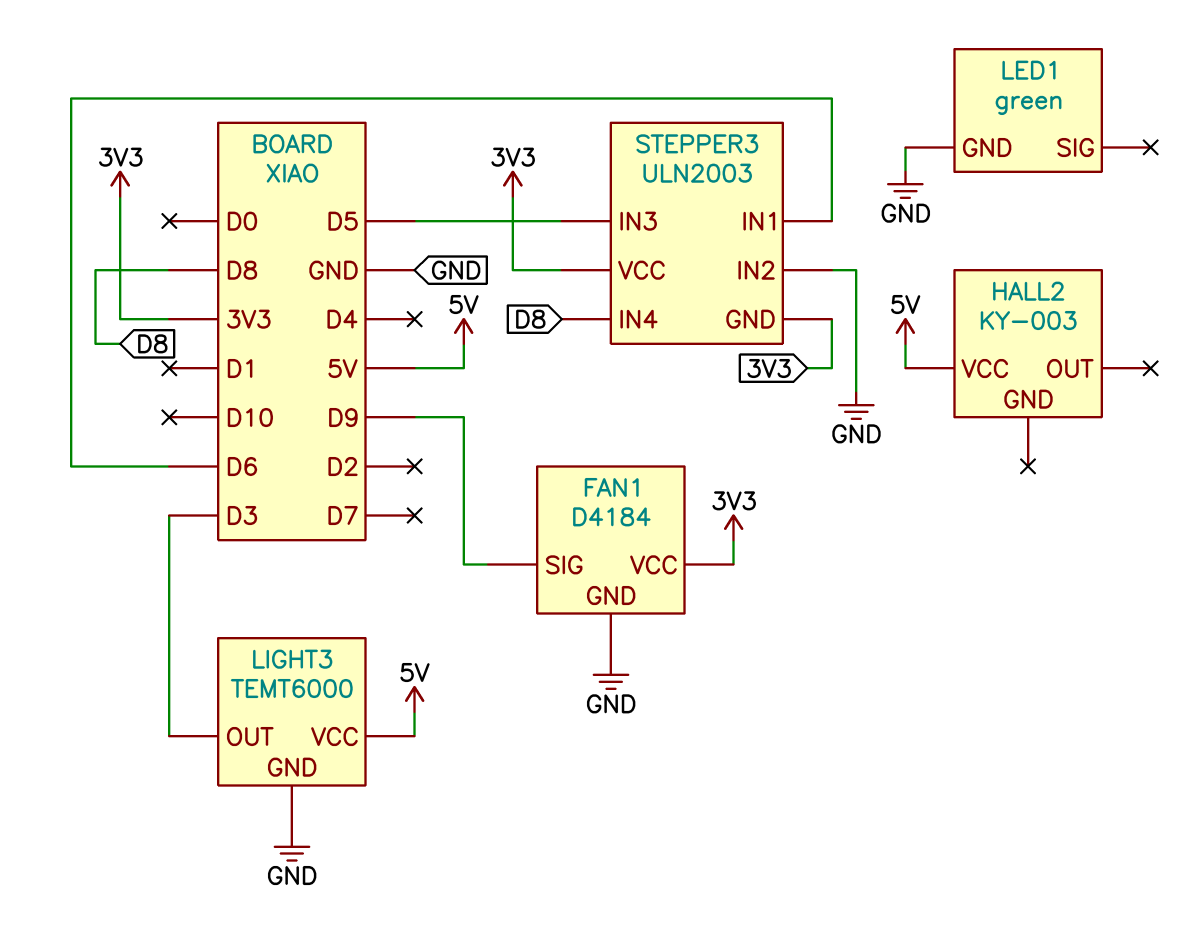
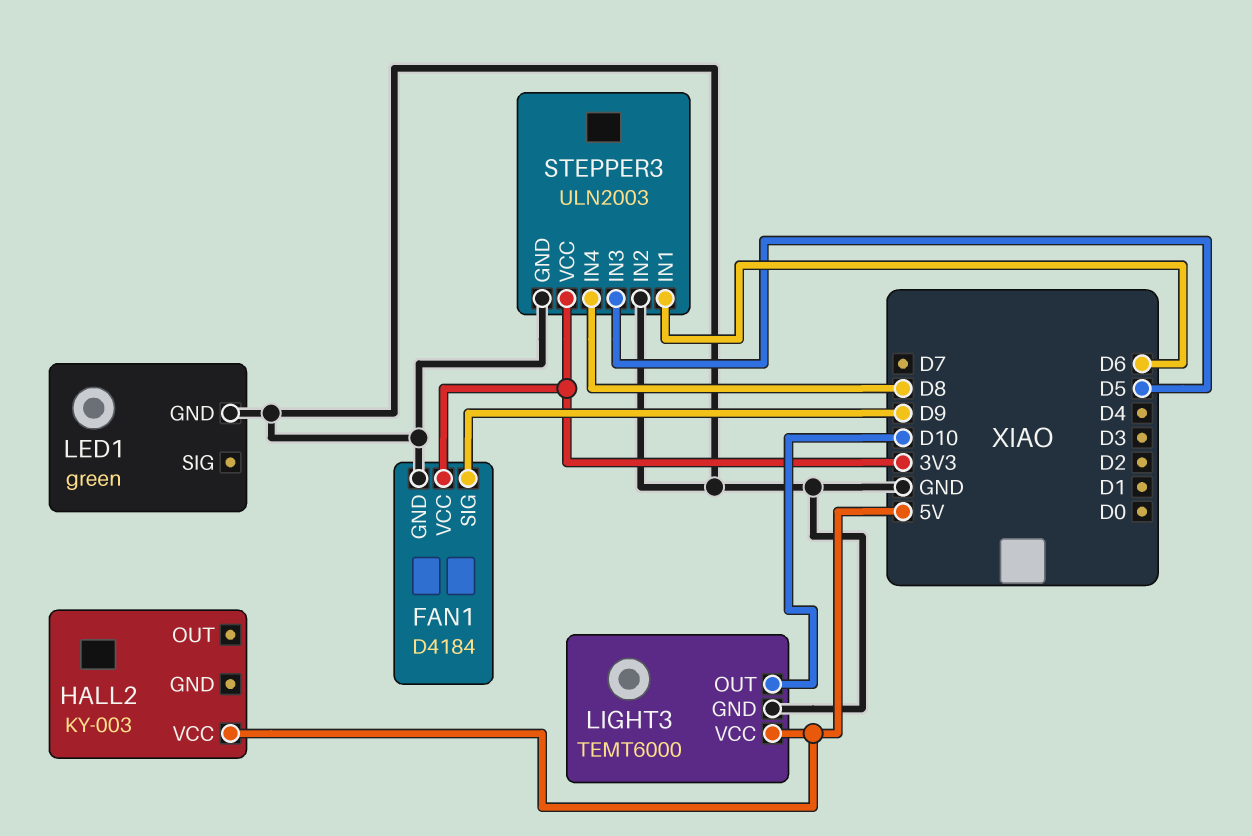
LIGHT3 pin OUT: D3 -> D10
STEPPER3 pin GND: 3V3 -> GND

